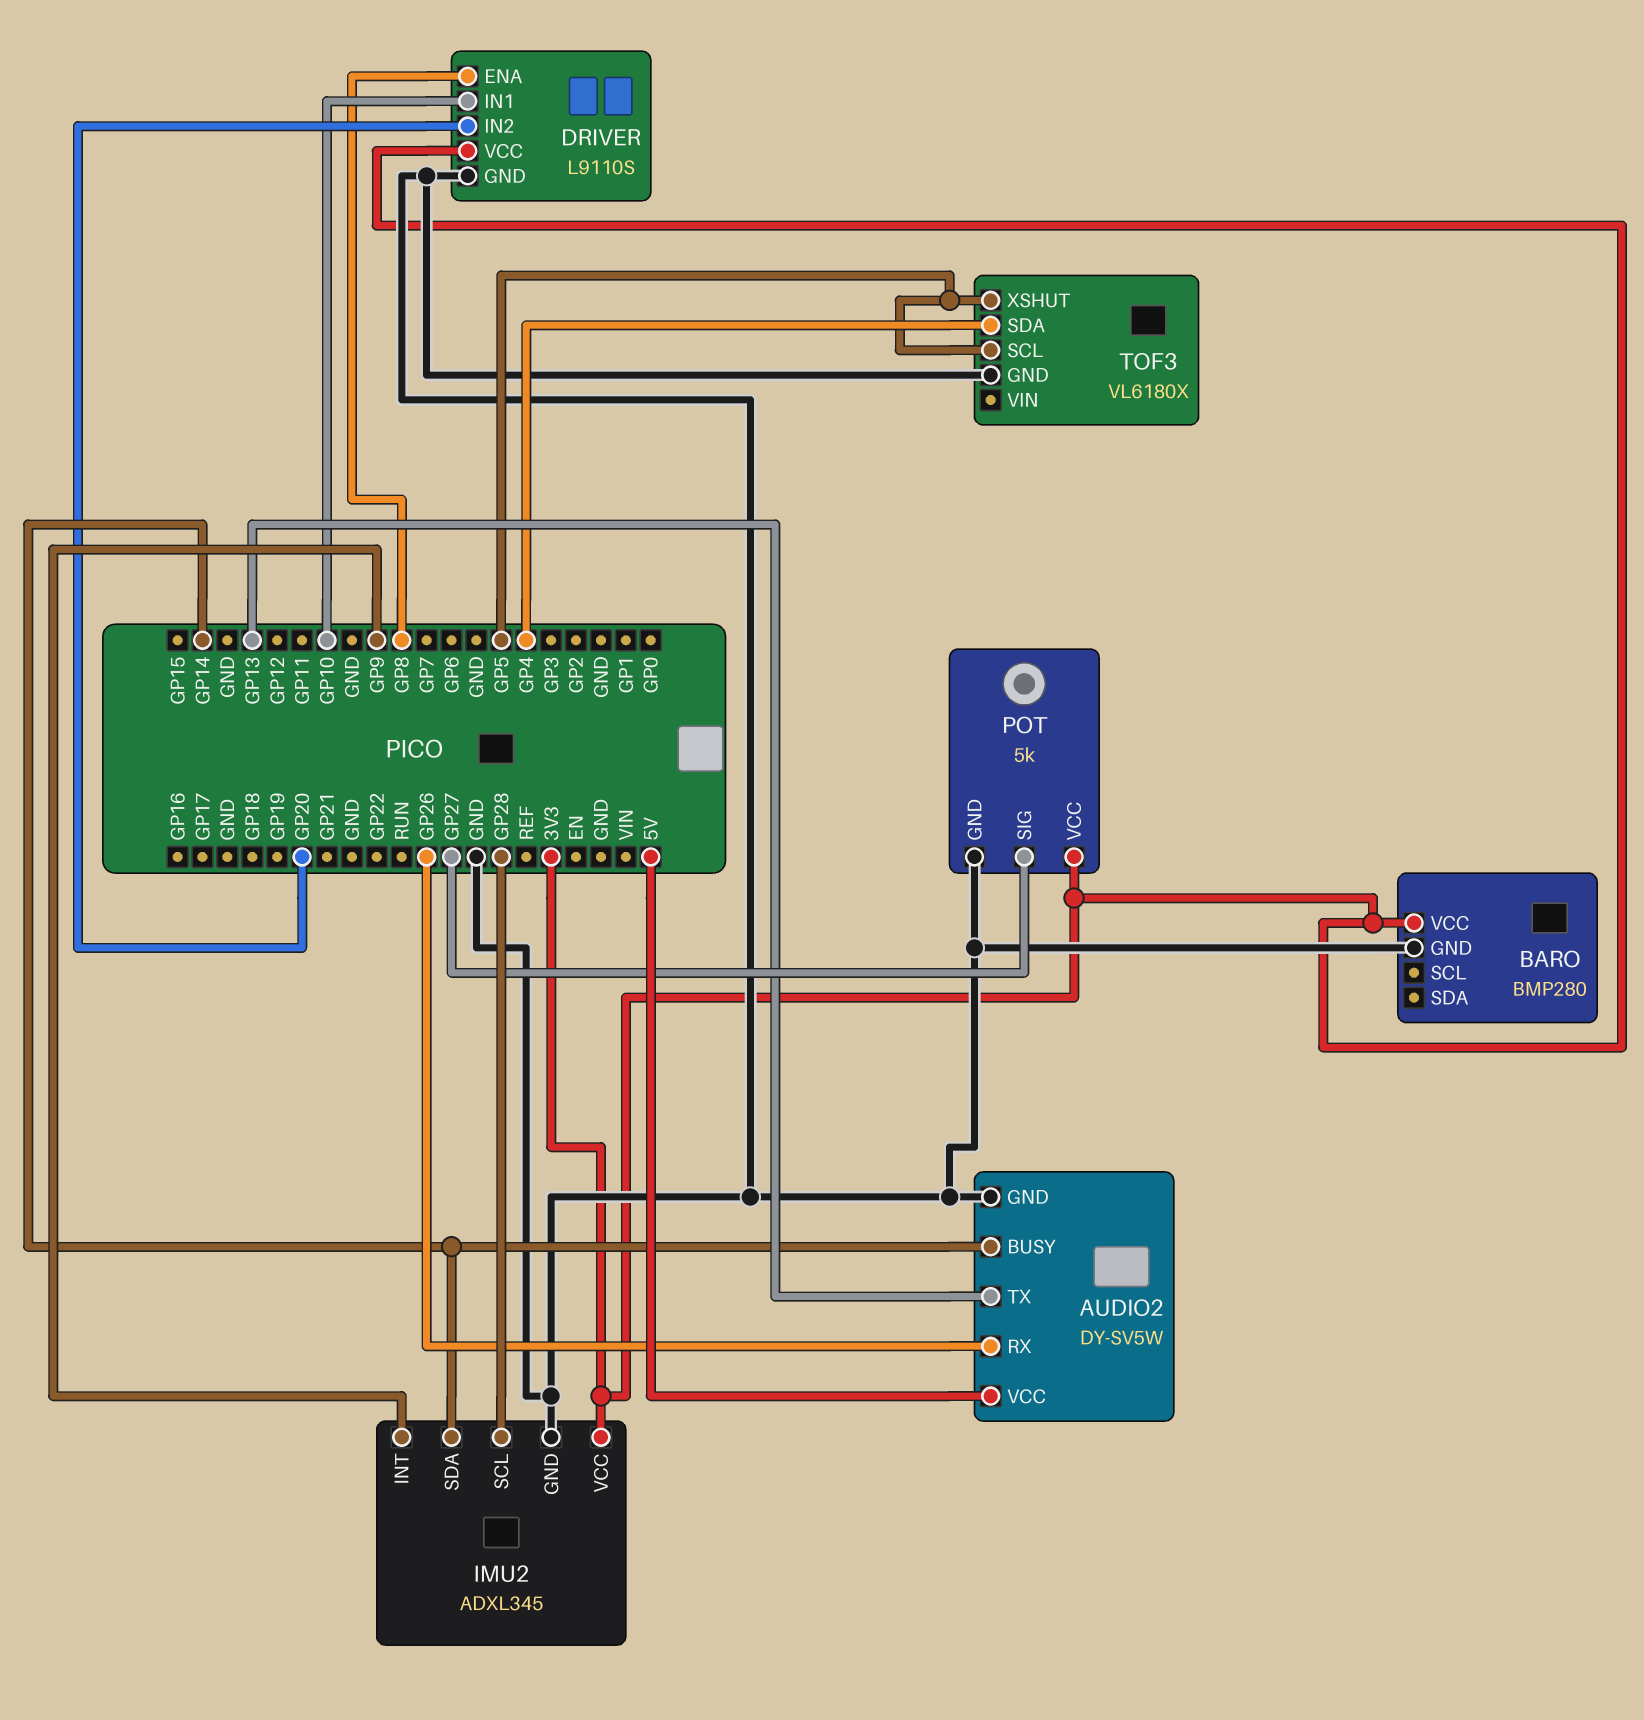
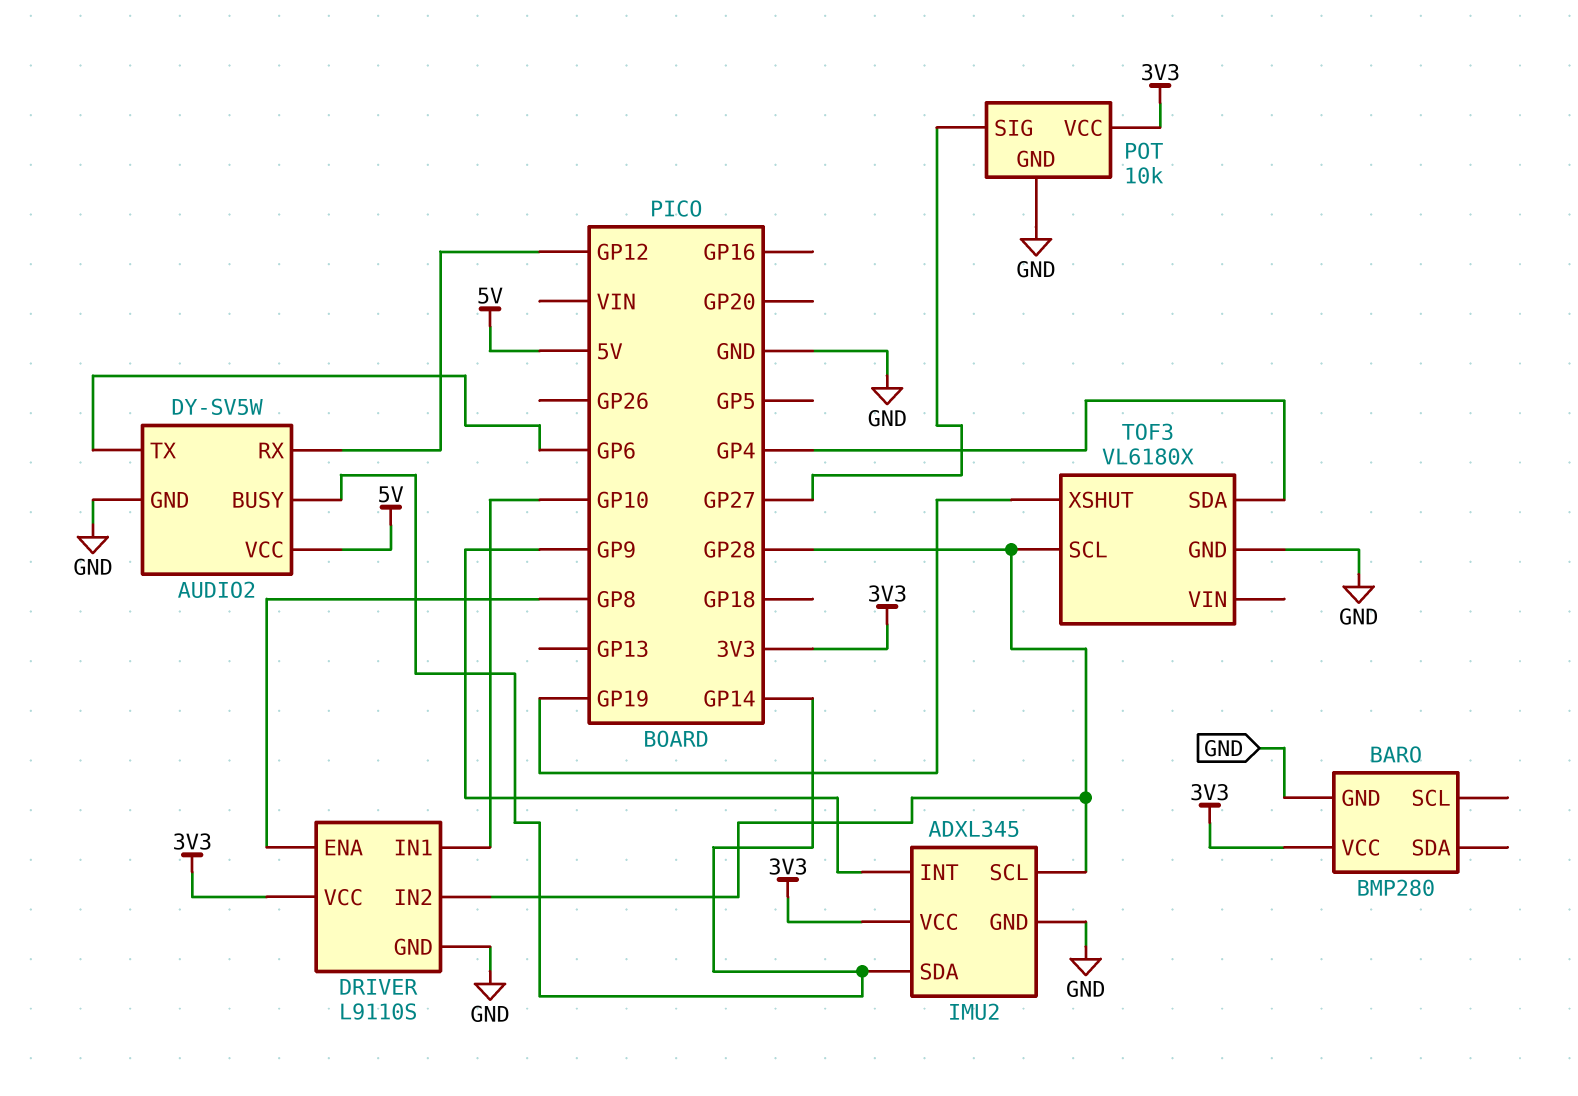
AUDIO2 pin RX: GP26 -> GP12
AUDIO2 pin TX: GP13 -> GP6
DRIVER pin IN2: GP20 -> GP28
POT: 5k -> 10k
TOF3 pin SCL: GP5 -> GP28
TOF3 pin XSHUT: GP5 -> GP19

